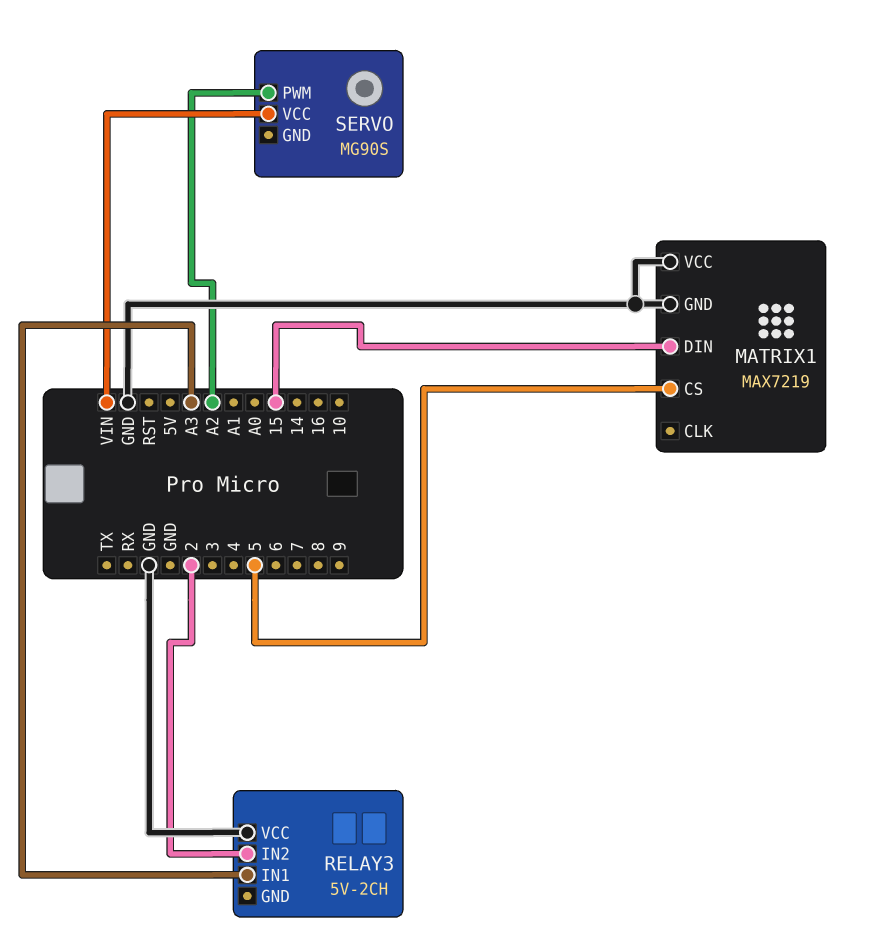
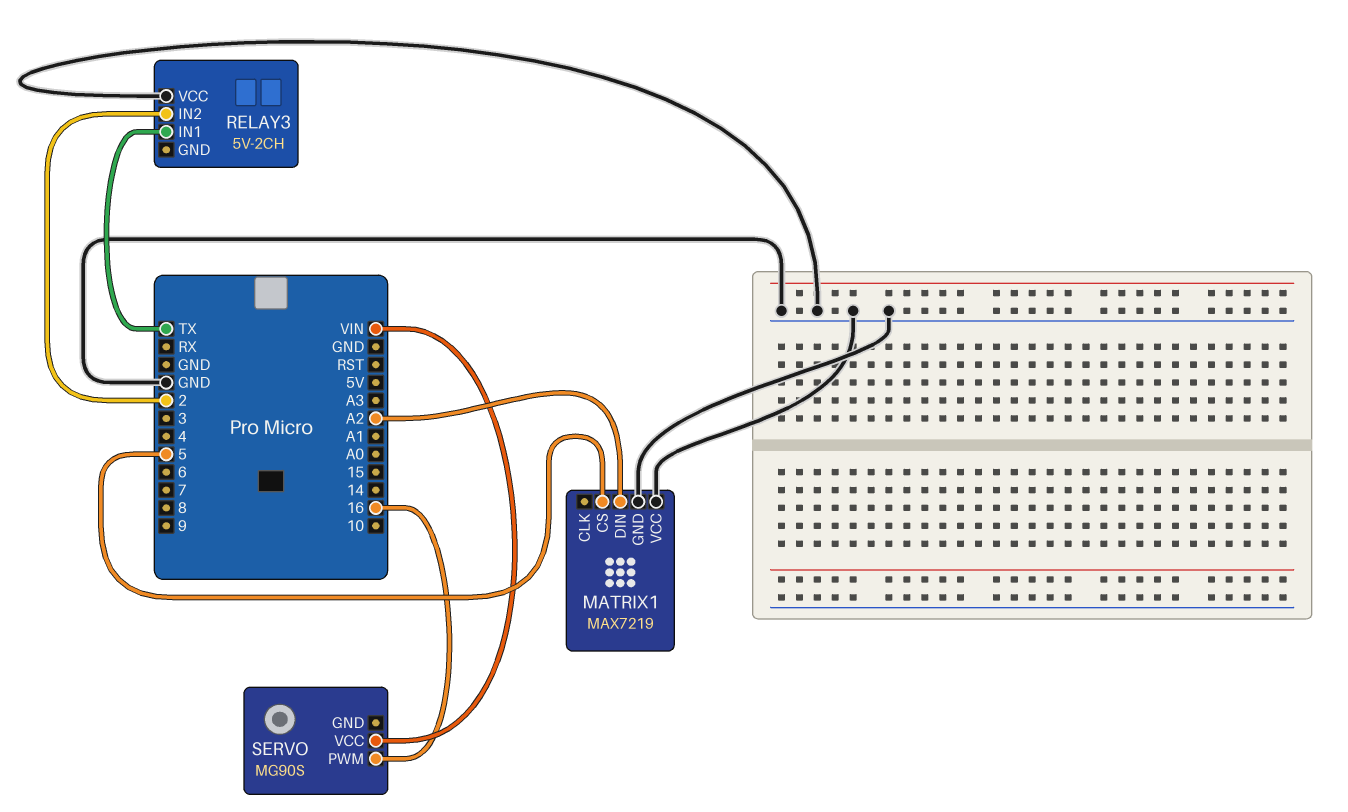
MATRIX1 pin DIN: 15 -> A2
RELAY3 pin IN1: A3 -> TX
SERVO pin PWM: A2 -> 16

